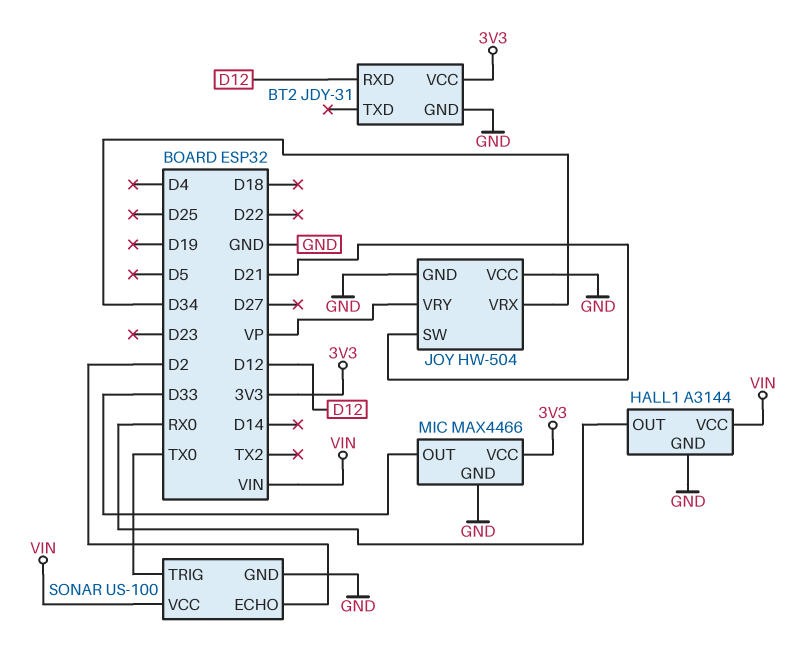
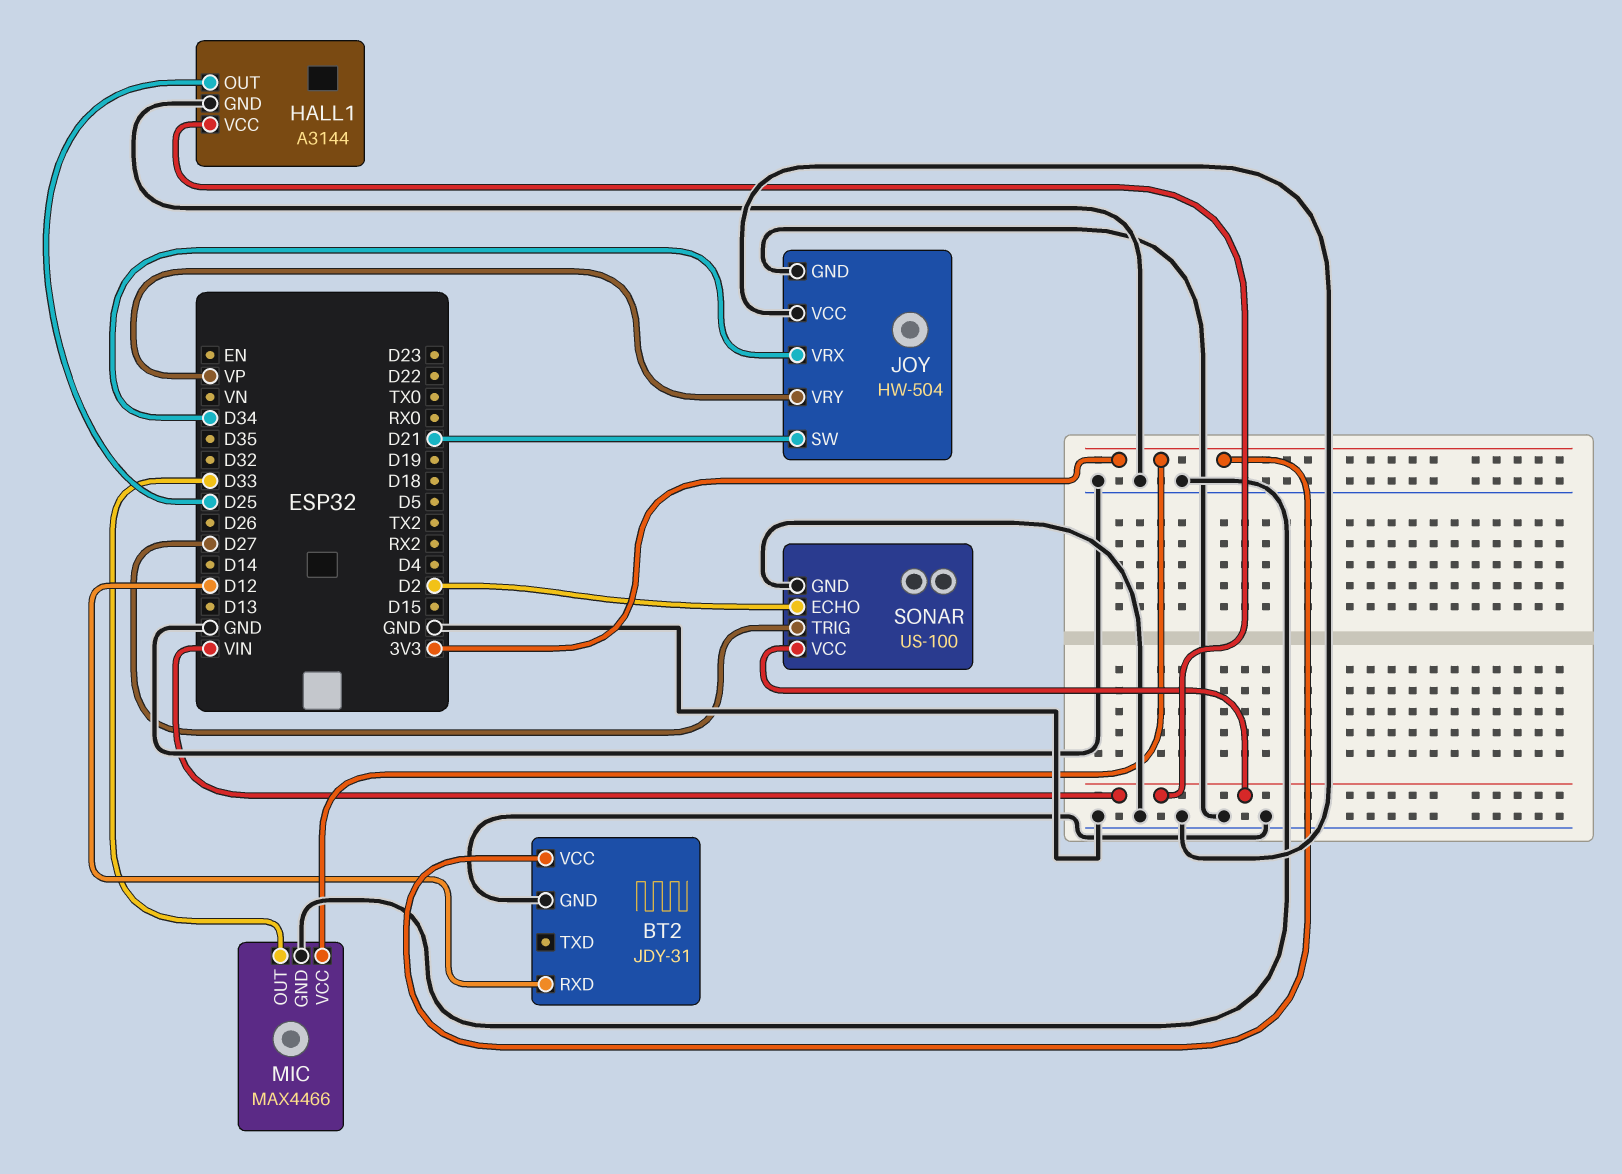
HALL1 pin OUT: RX0 -> D25
SONAR pin TRIG: TX0 -> D27

